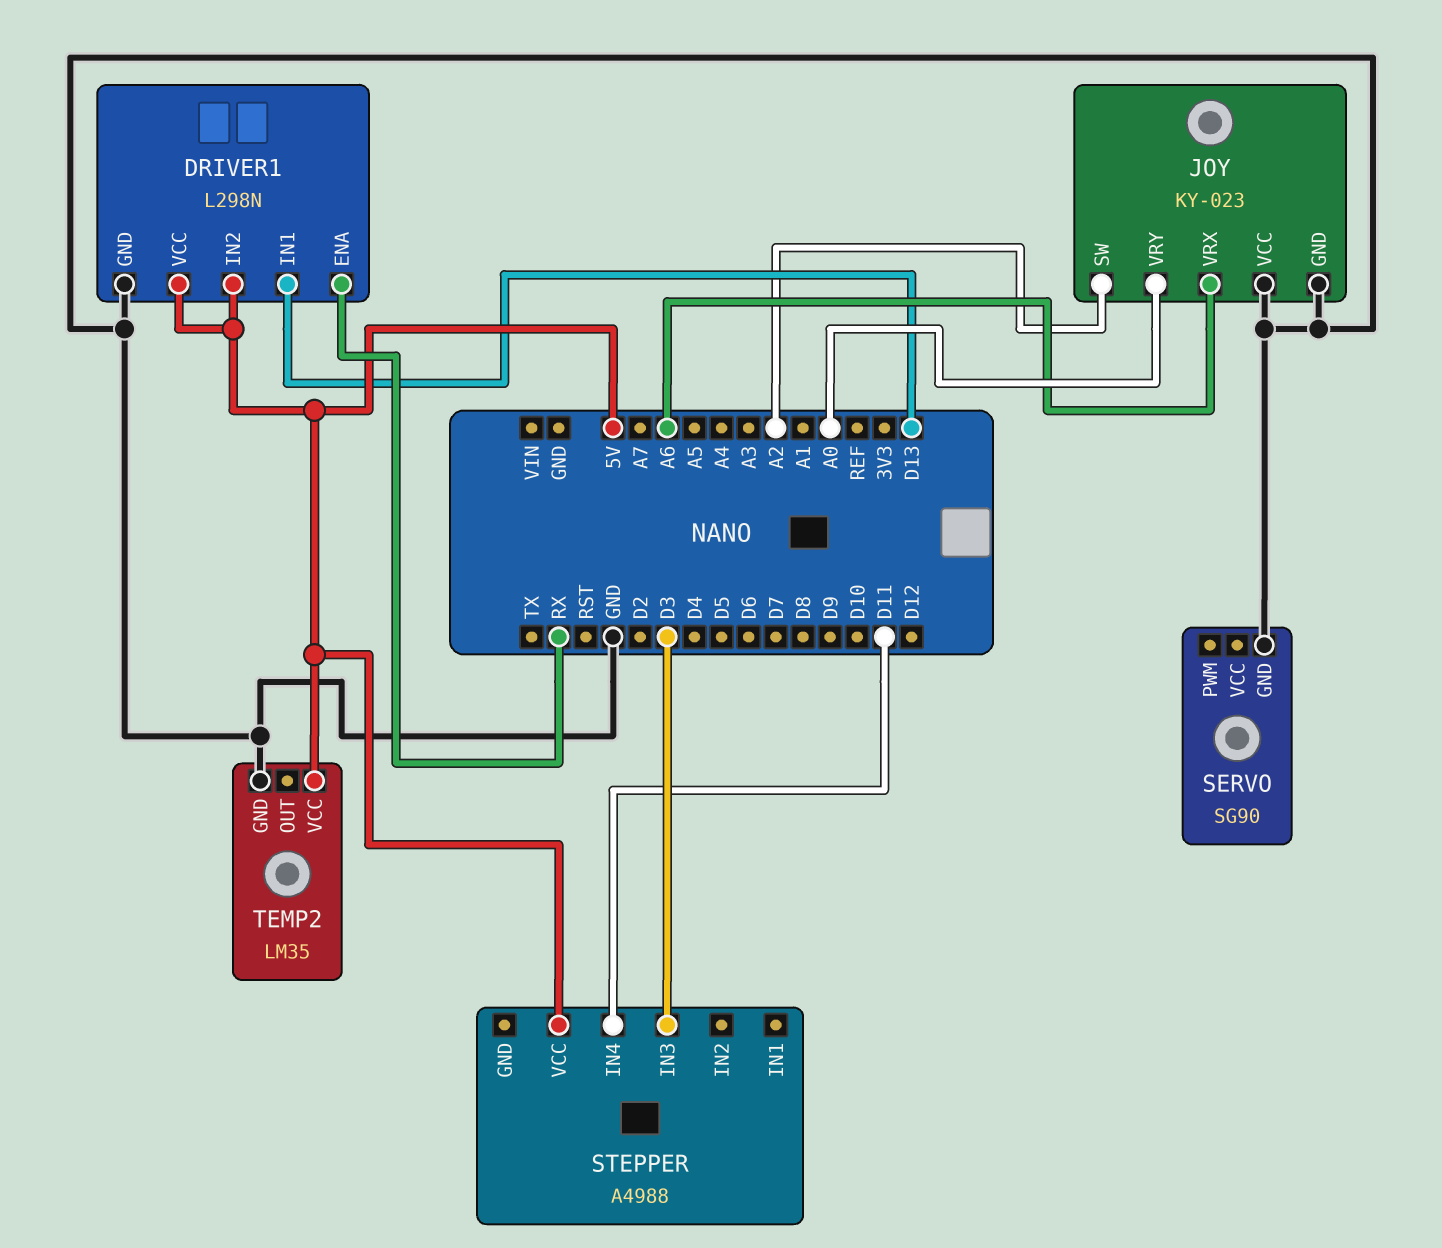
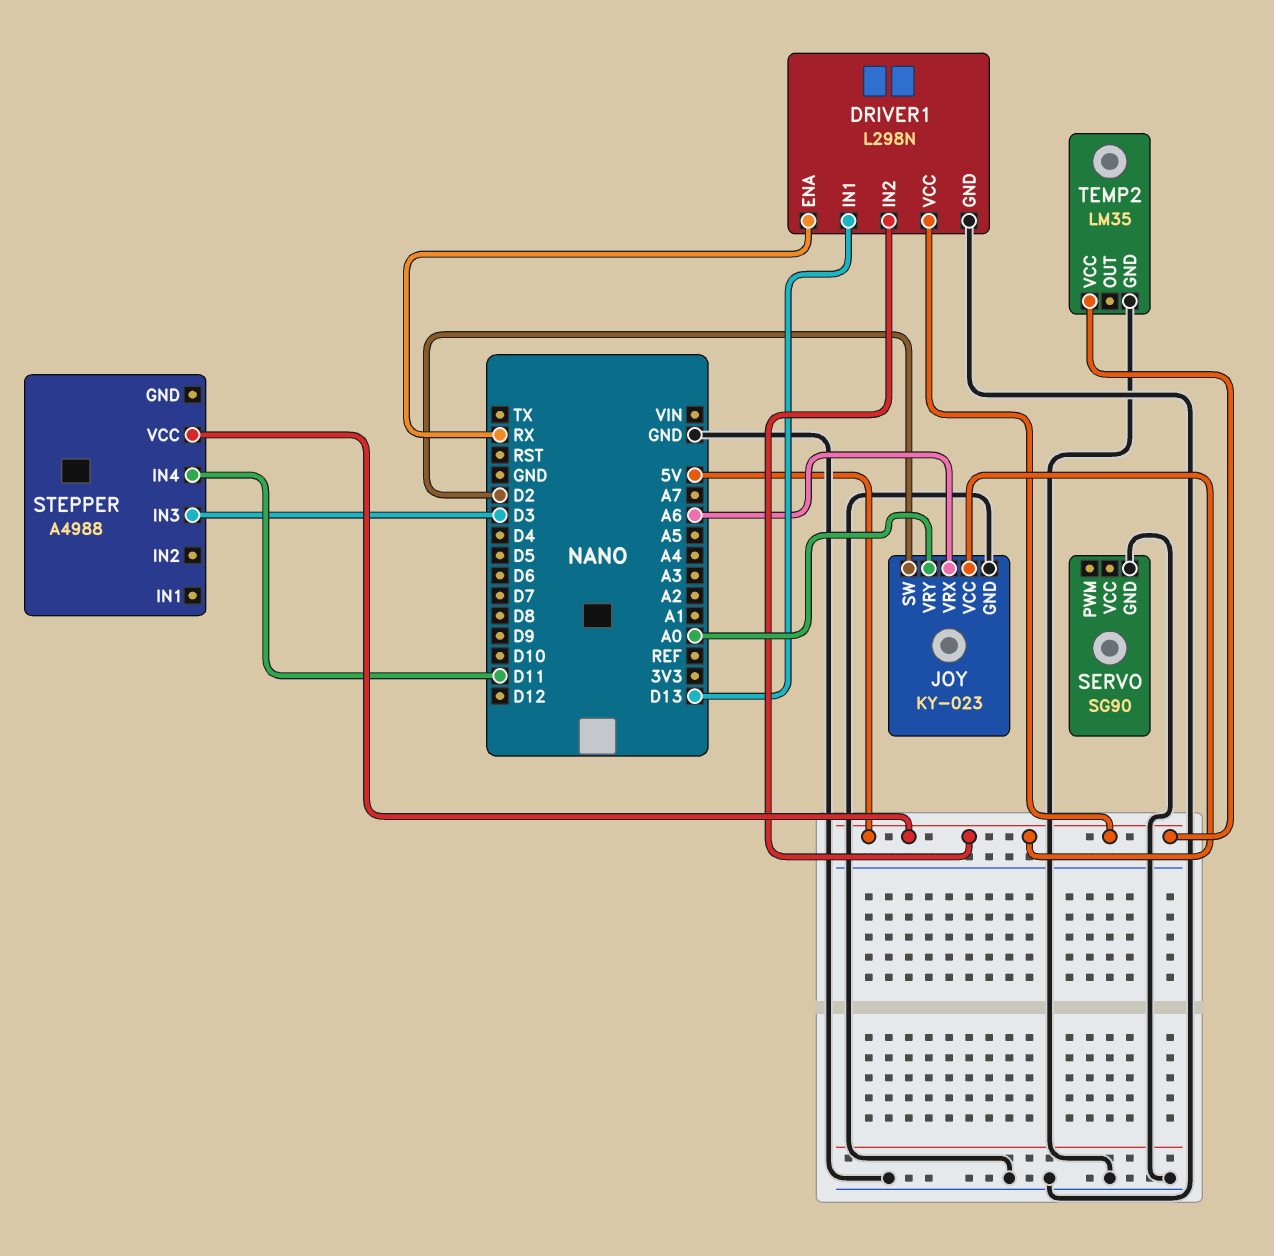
JOY pin SW: A2 -> D2
JOY pin VCC: GND -> 5V

